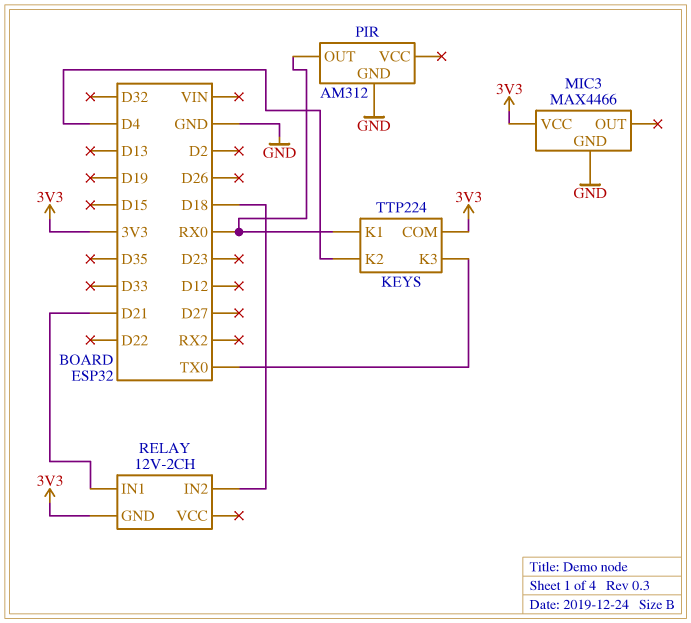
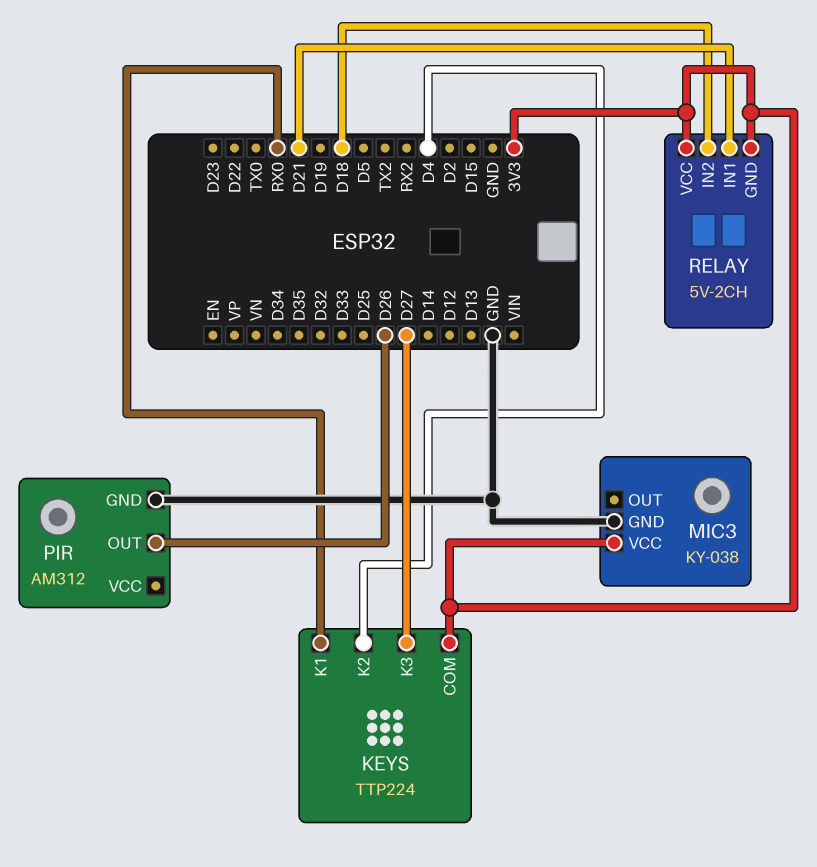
KEYS pin K3: TX0 -> D27
MIC3: MAX4466 -> KY-038
PIR pin OUT: RX0 -> D26
RELAY: 12V-2CH -> 5V-2CH
RELAY pin VCC: none -> 3V3

